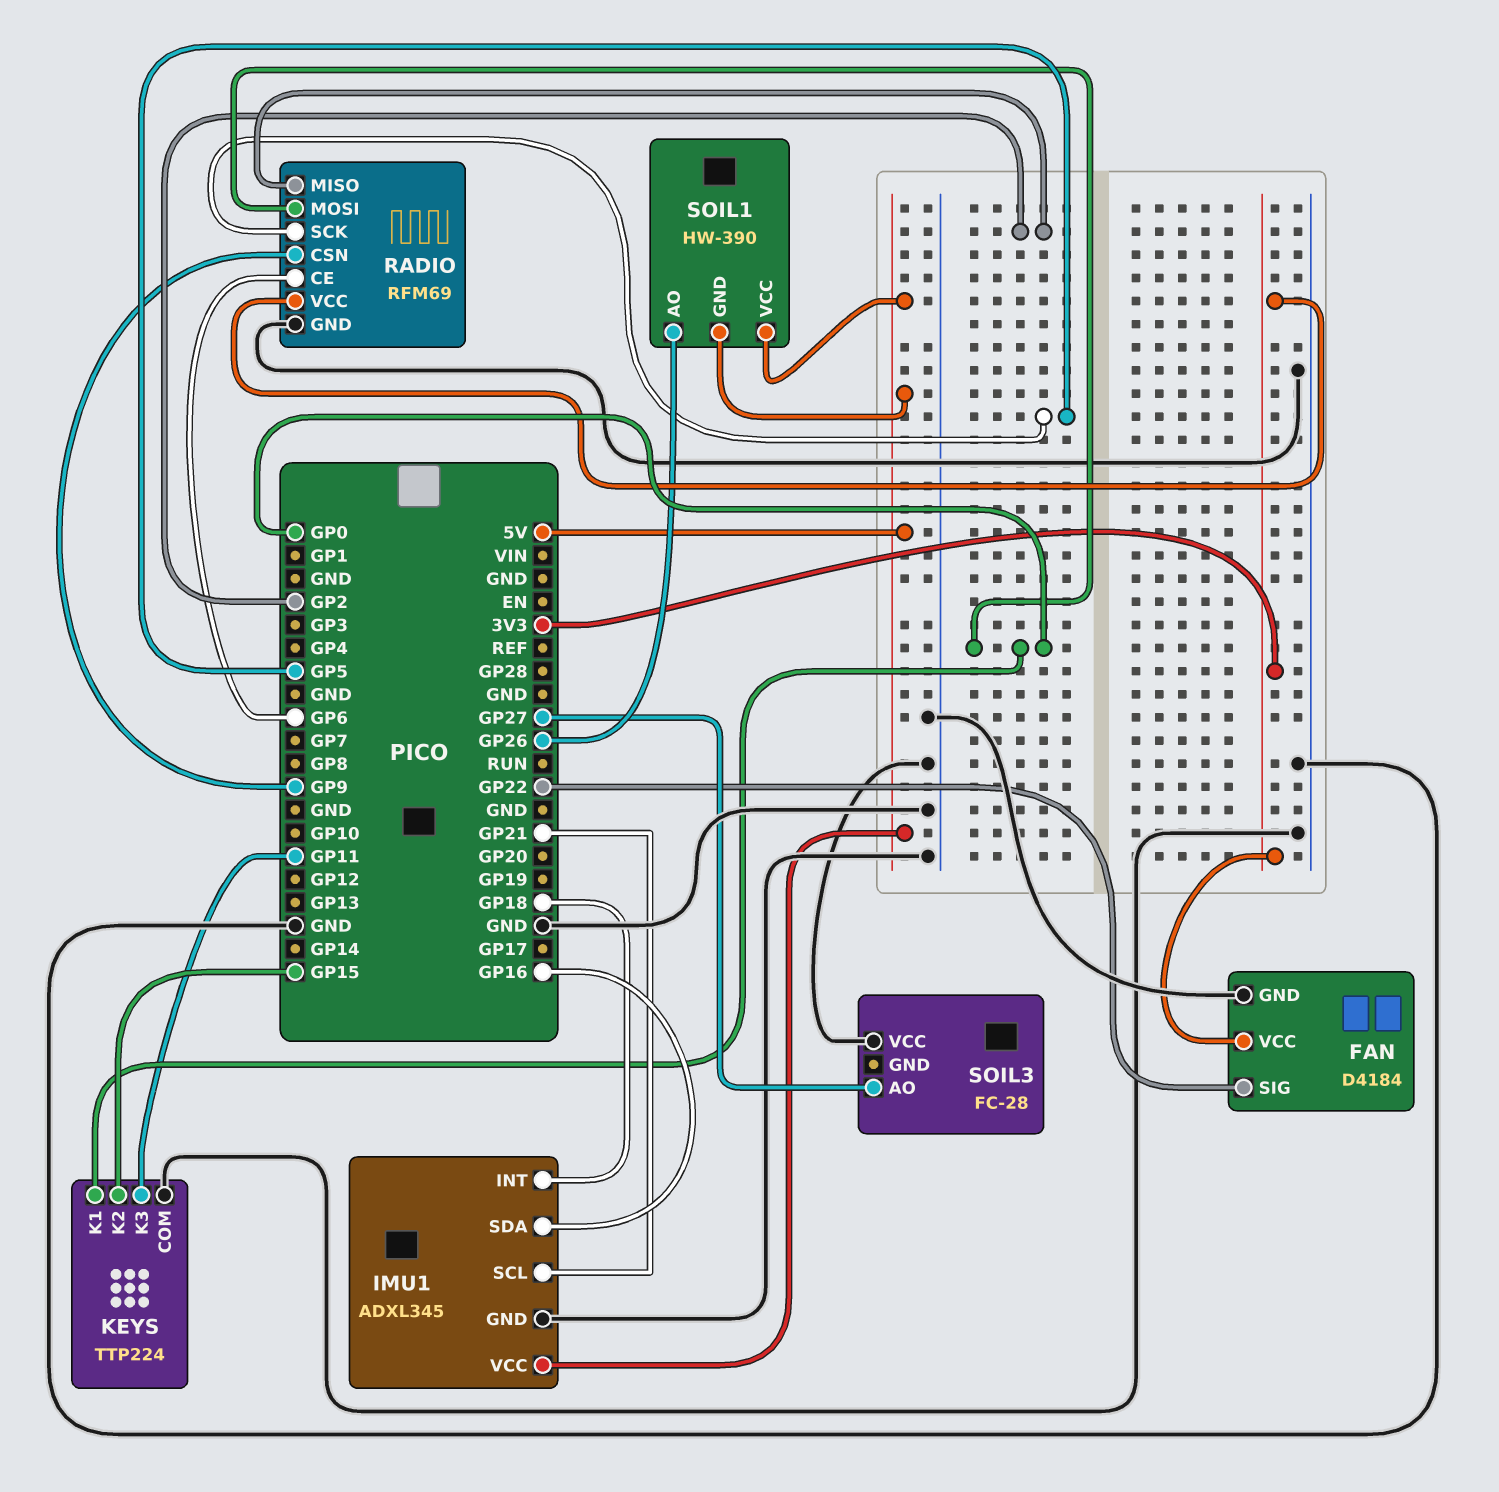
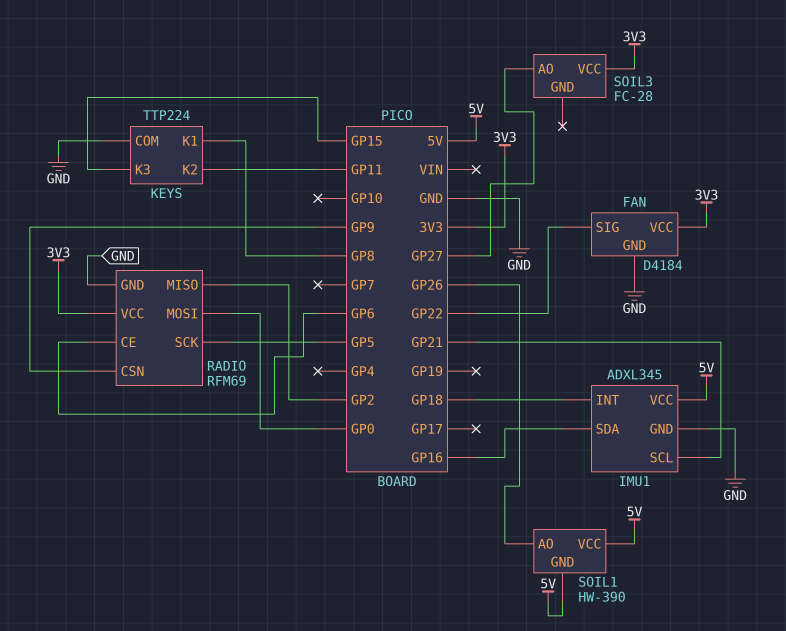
KEYS pin K1: GP0 -> GP8
KEYS pin K2: GP15 -> GP11
KEYS pin K3: GP11 -> GP15
SOIL3 pin VCC: GND -> 3V3

